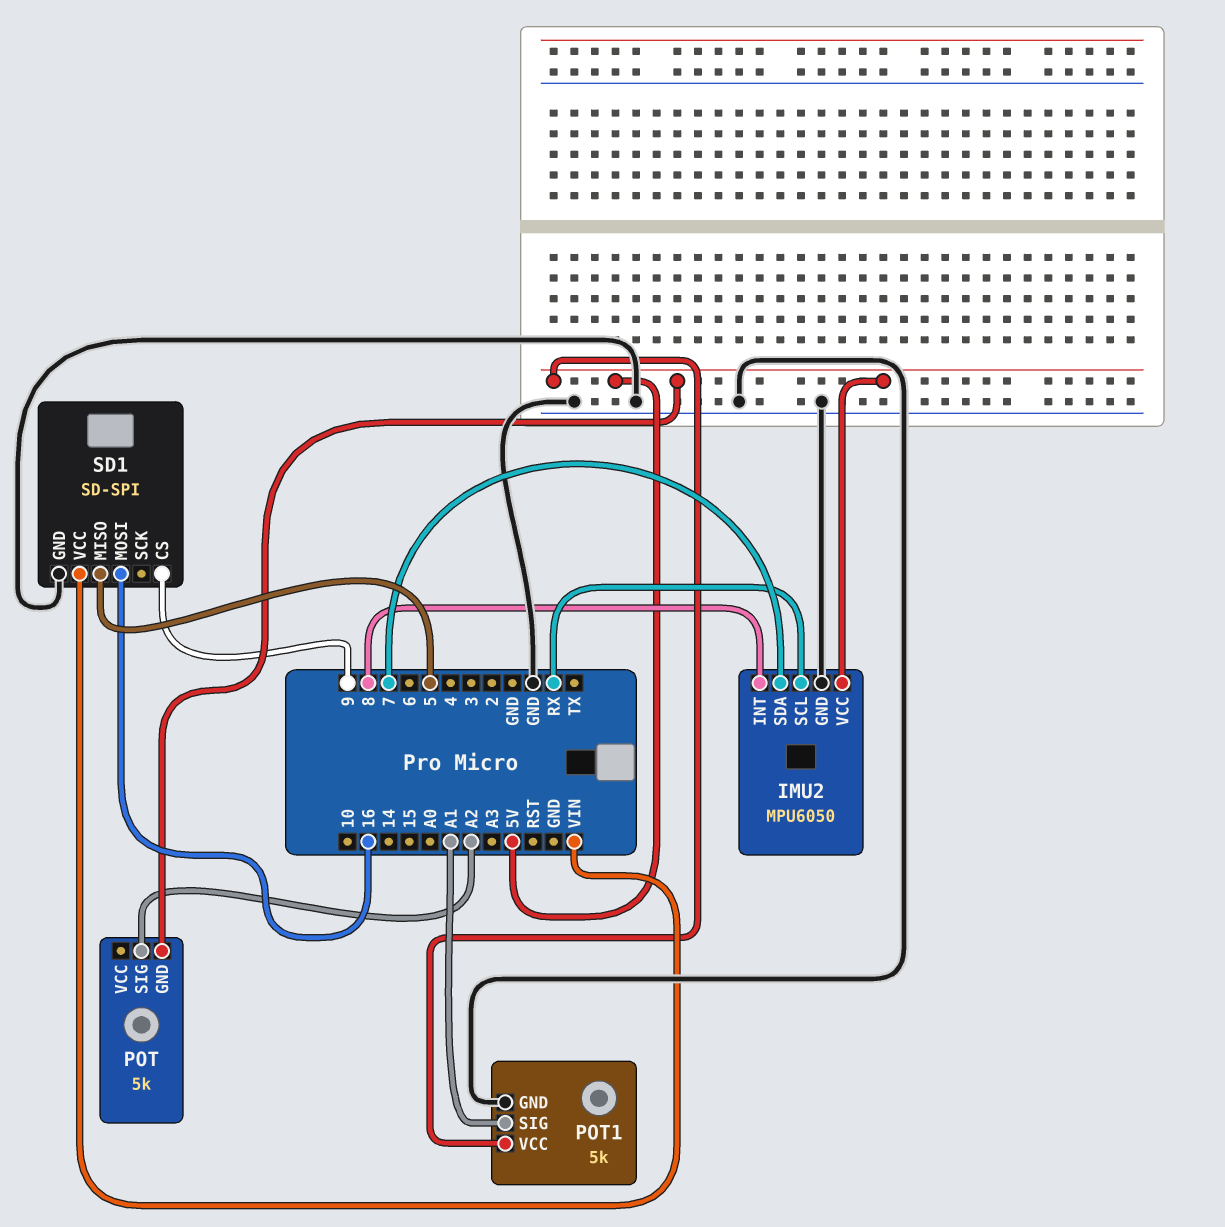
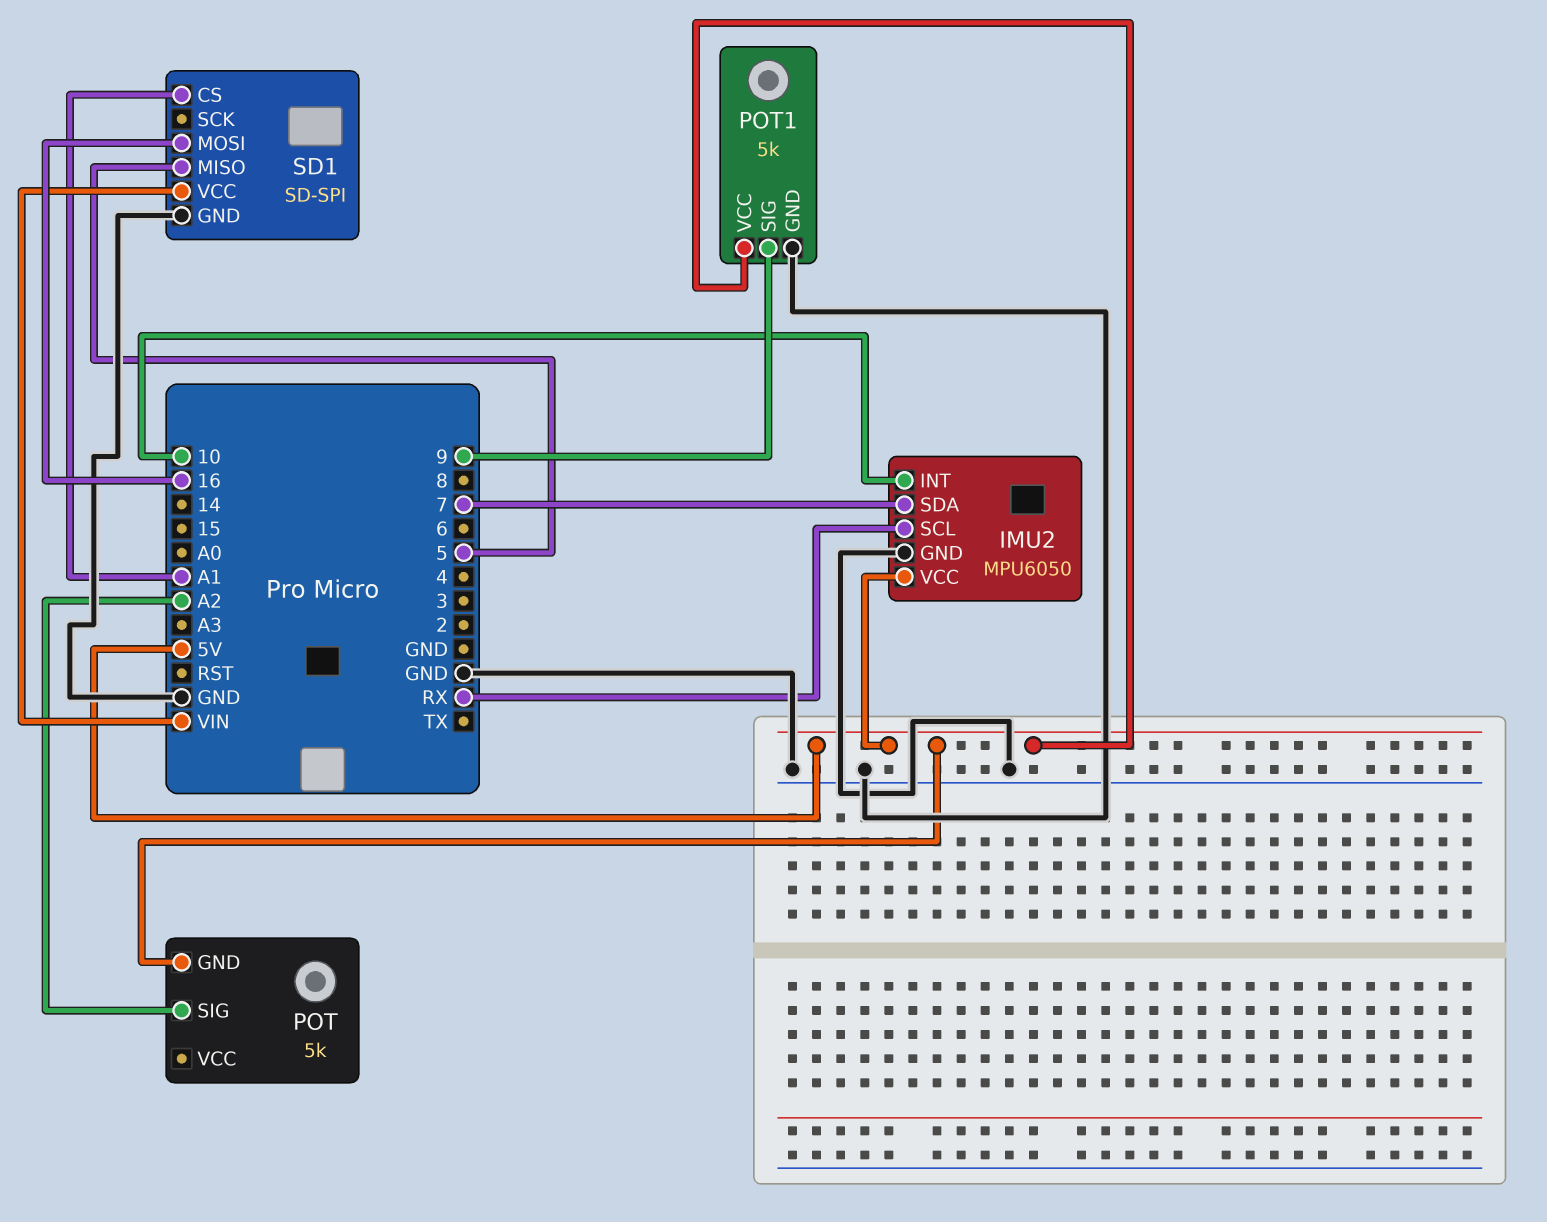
IMU2 pin INT: 8 -> 10
POT1 pin SIG: A1 -> 9
SD1 pin CS: 9 -> A1

